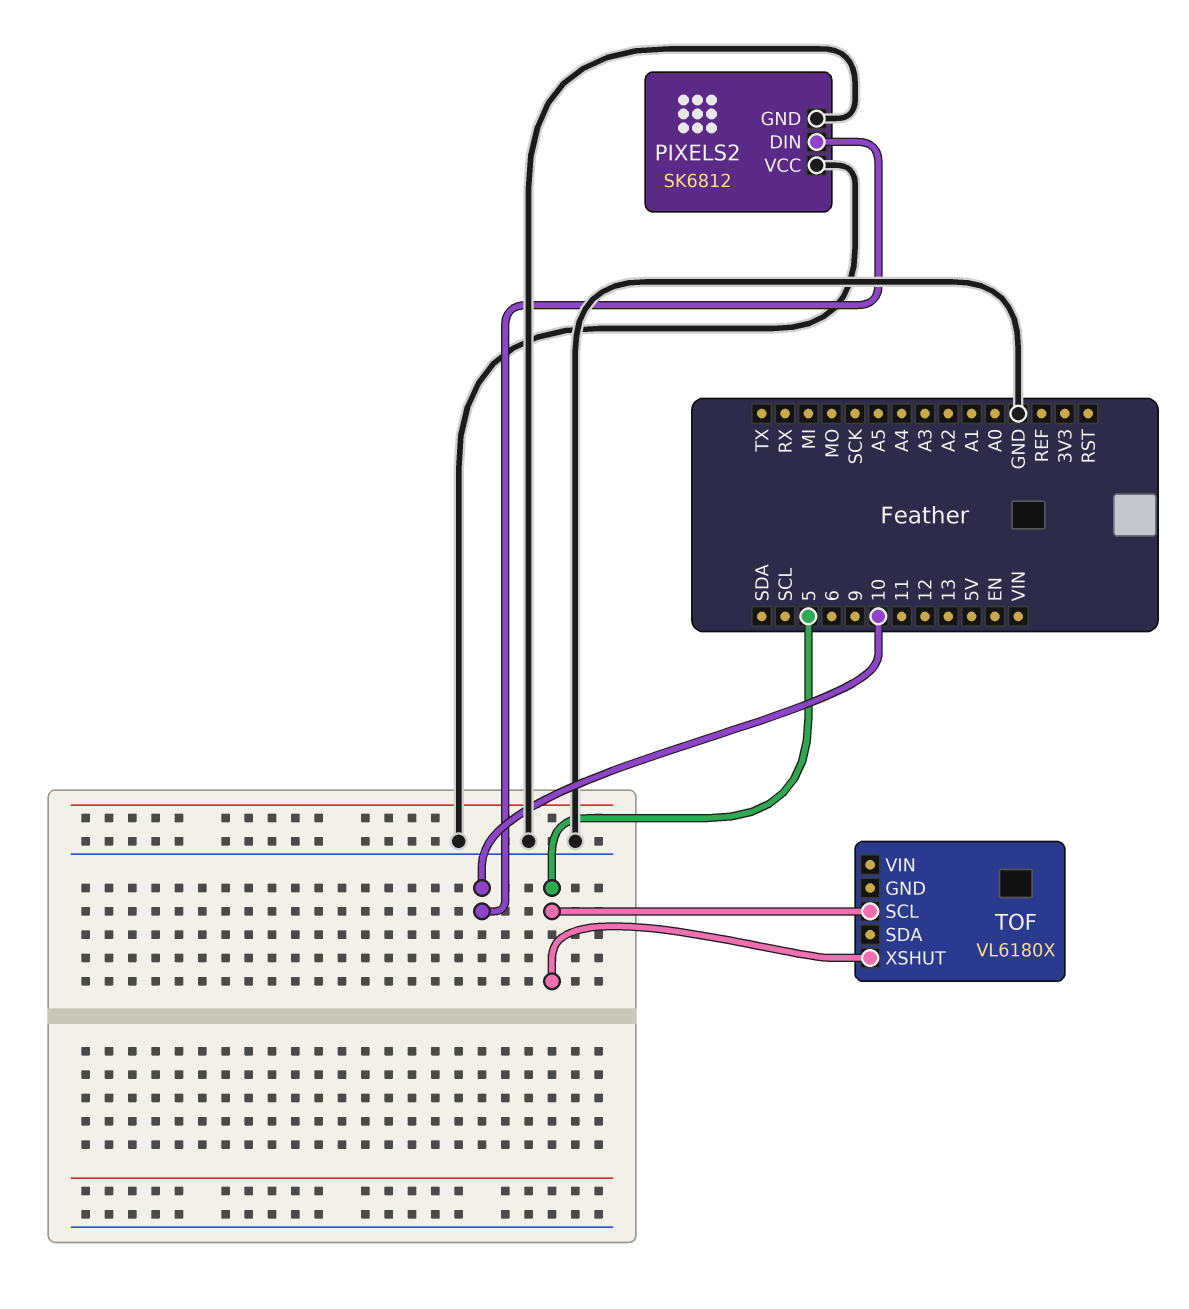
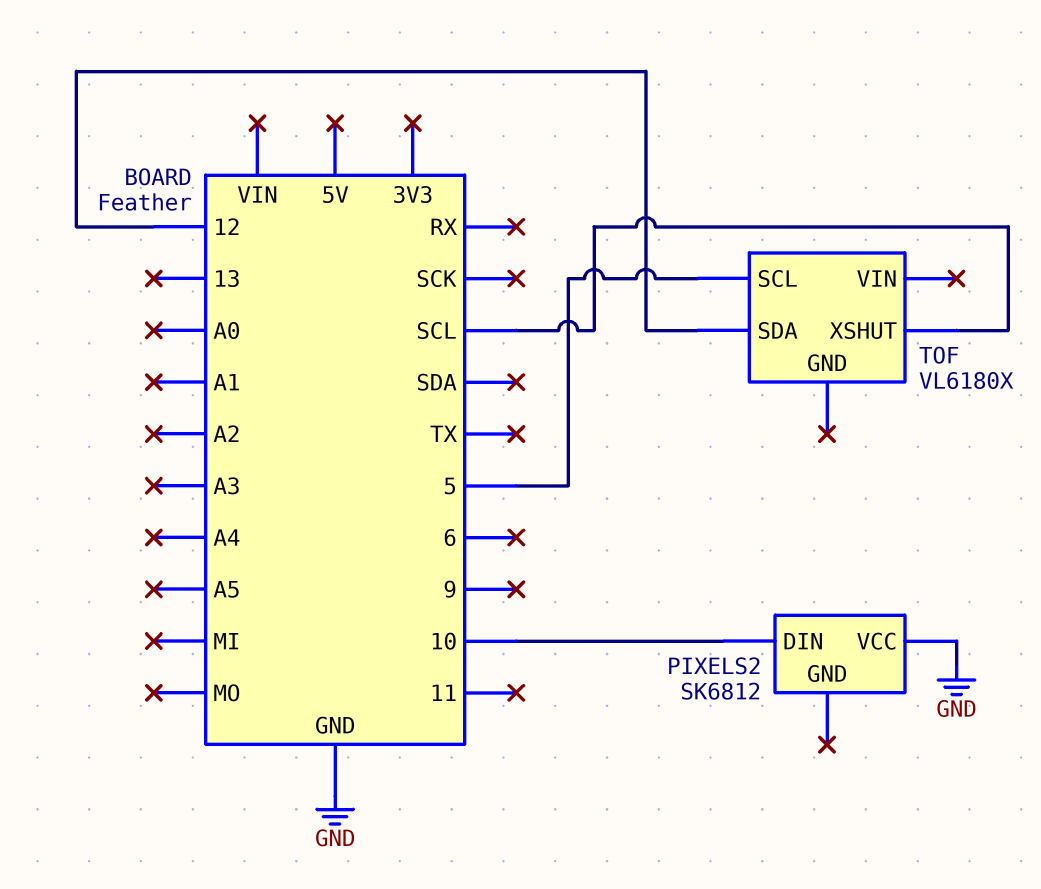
PIXELS2 pin GND: GND -> none
TOF pin SDA: none -> 12
TOF pin XSHUT: 5 -> SCL

